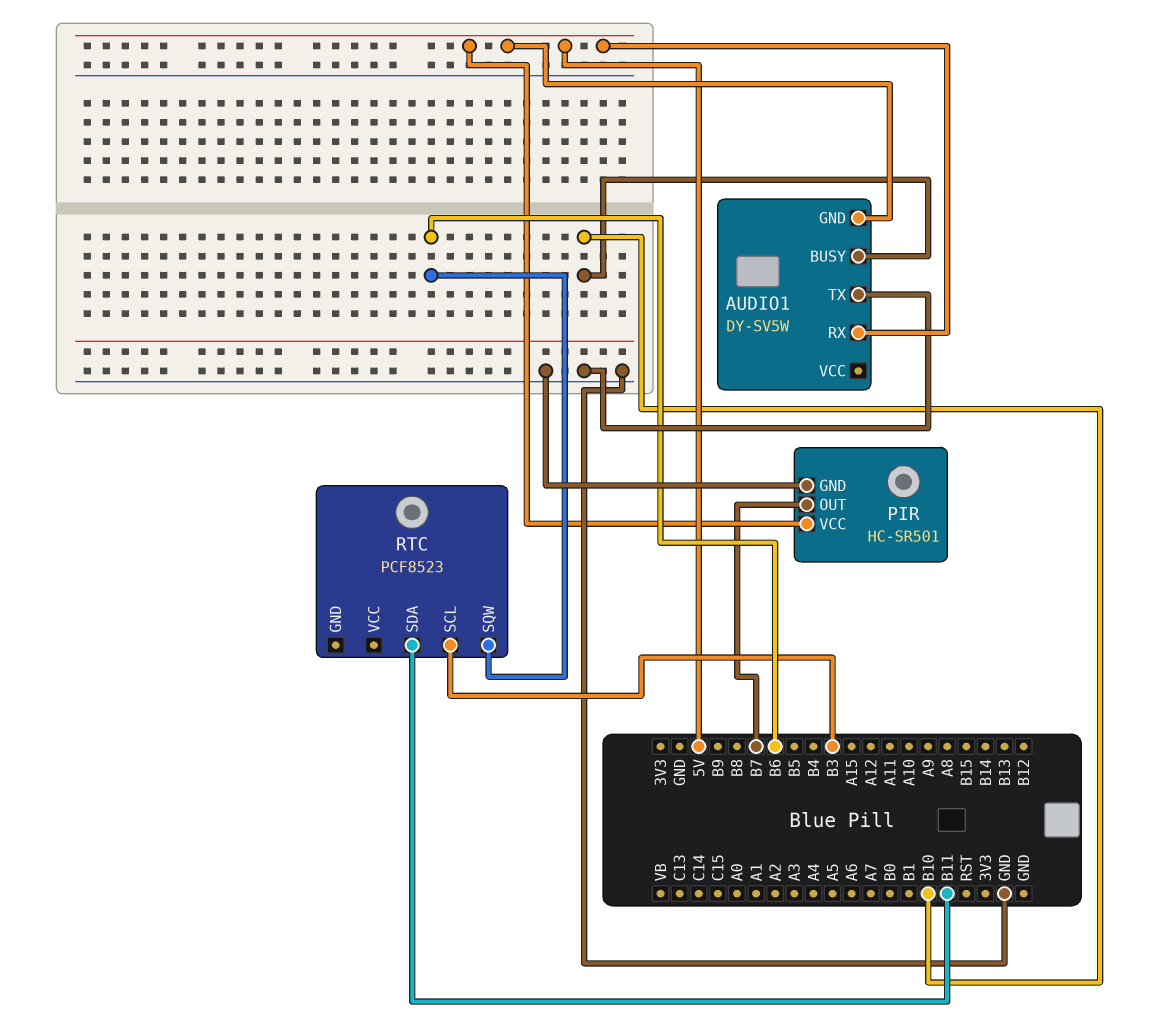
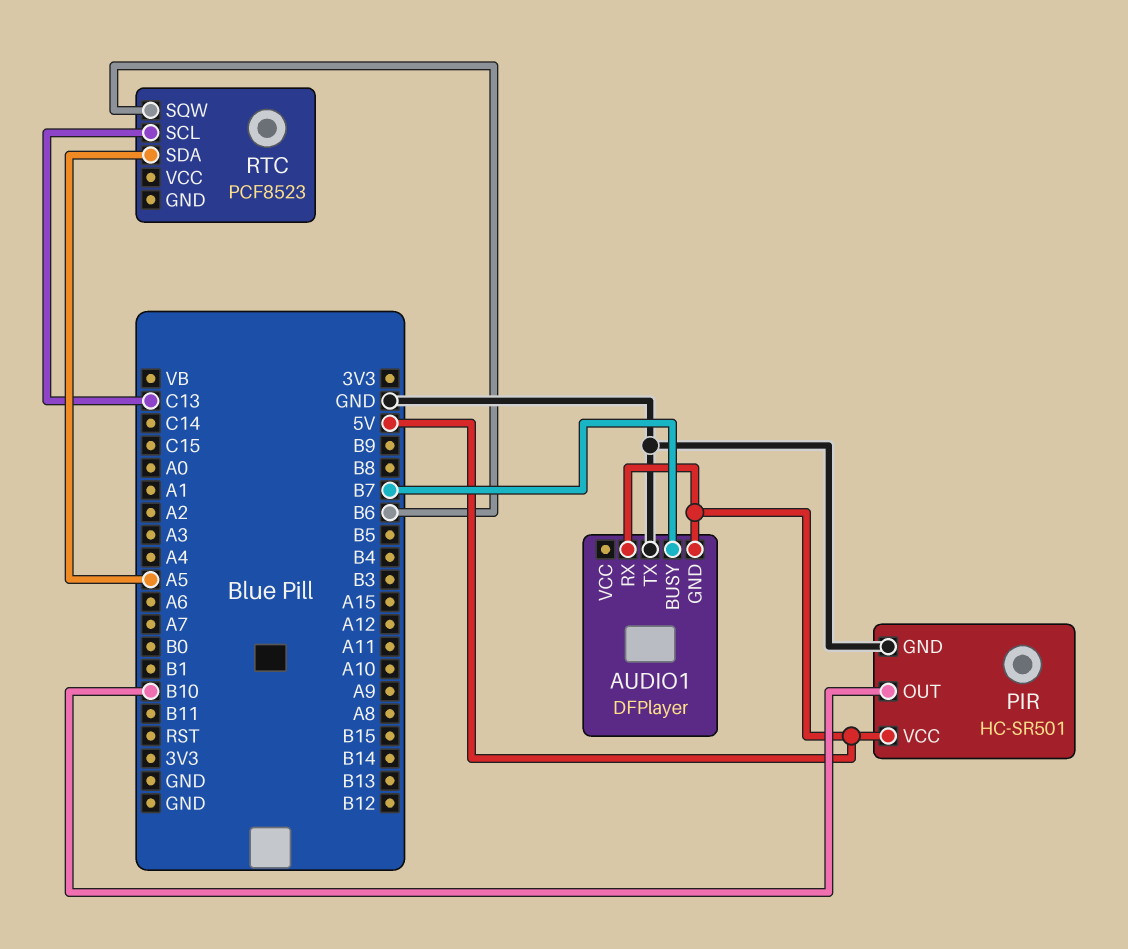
AUDIO1: DY-SV5W -> DFPlayer
AUDIO1 pin BUSY: B10 -> B7
PIR pin OUT: B7 -> B10
RTC pin SCL: B3 -> C13
RTC pin SDA: B11 -> A5

